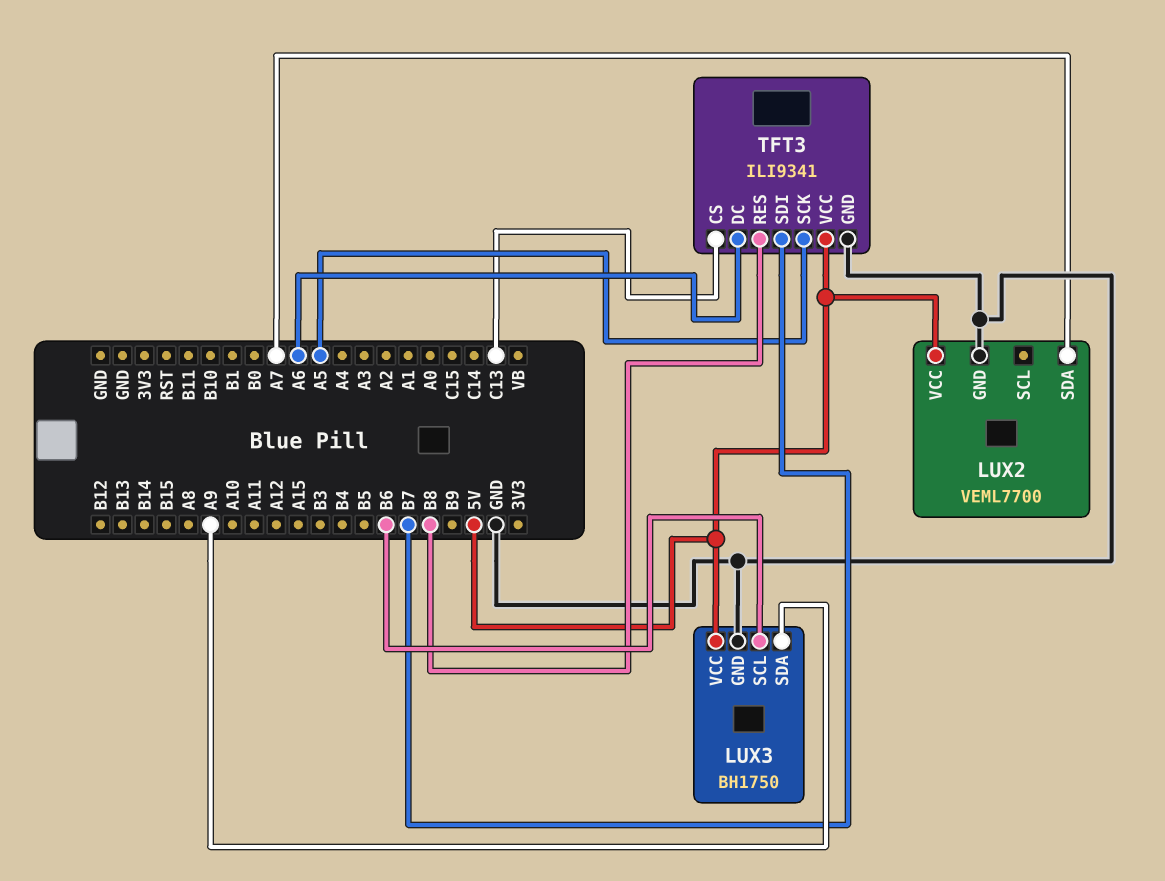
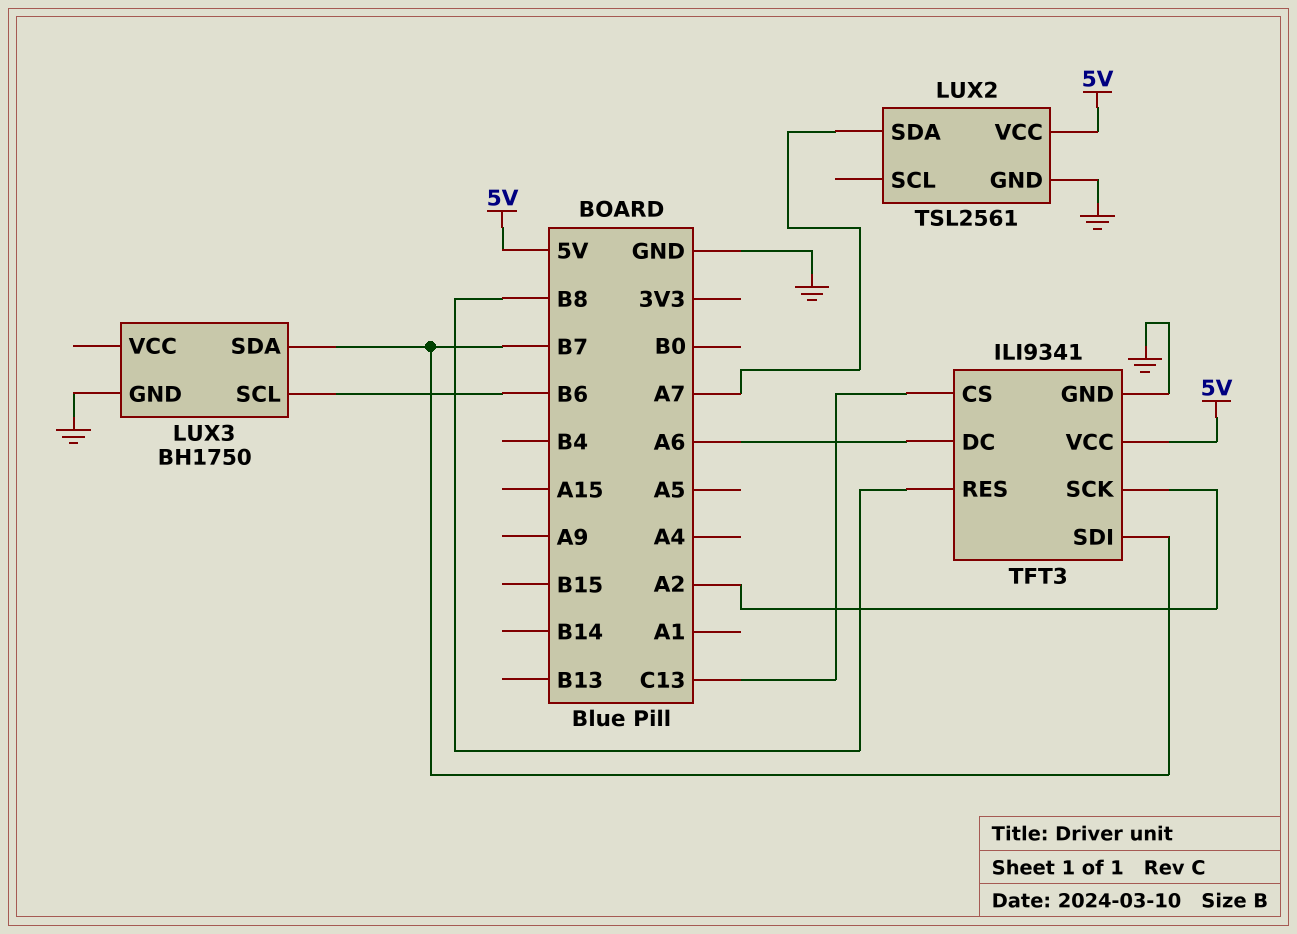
LUX2: VEML7700 -> TSL2561
LUX3 pin SDA: A9 -> B7
LUX3 pin VCC: 5V -> none
TFT3 pin SCK: A5 -> A2

